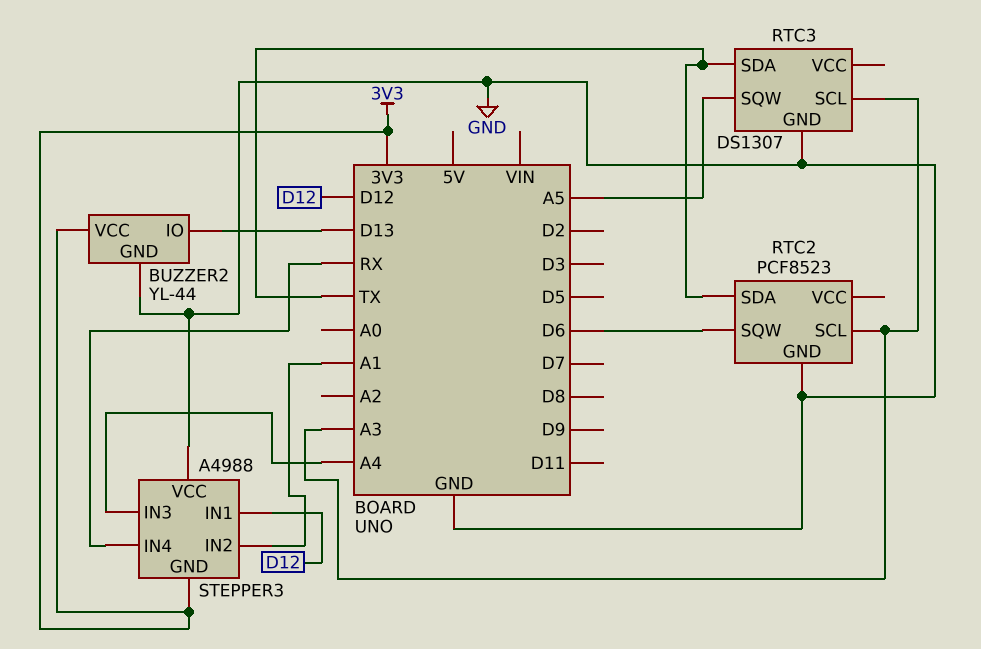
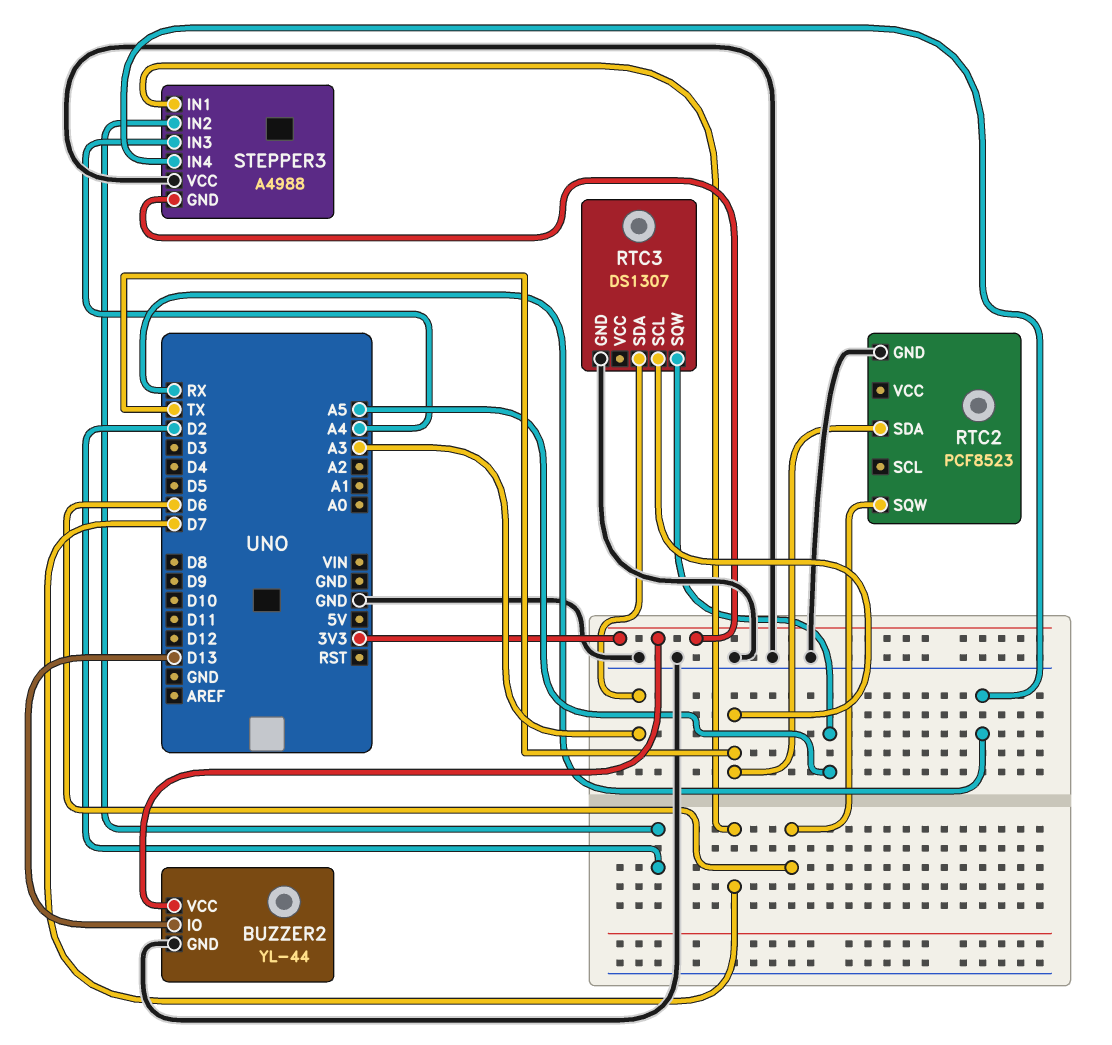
RTC2 pin SCL: A3 -> none
RTC3 pin SCL: A3 -> TX
RTC3 pin SDA: TX -> A3
STEPPER3 pin IN1: D12 -> D7
STEPPER3 pin IN2: A1 -> D2

